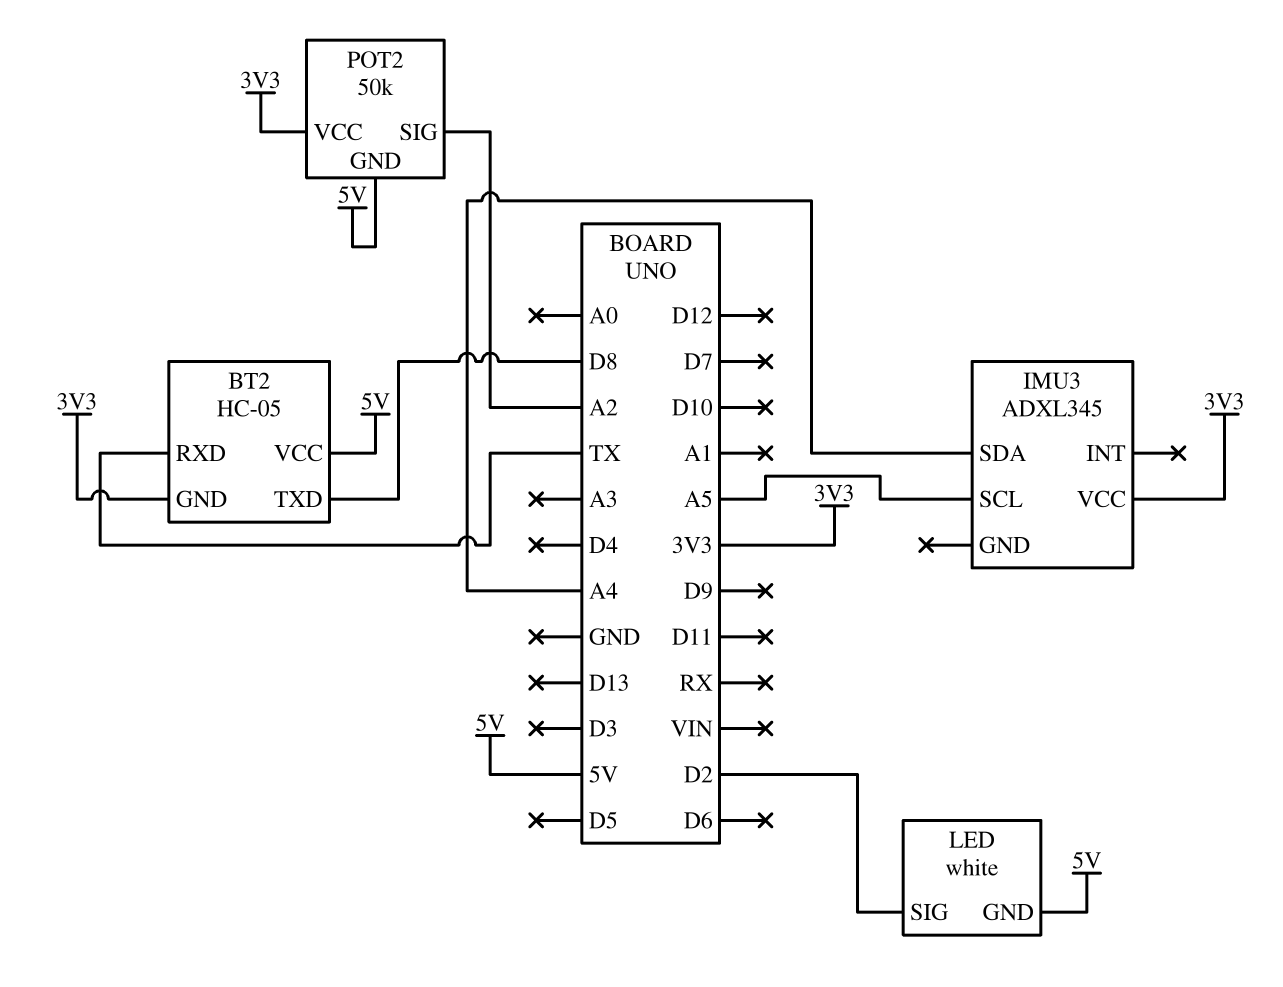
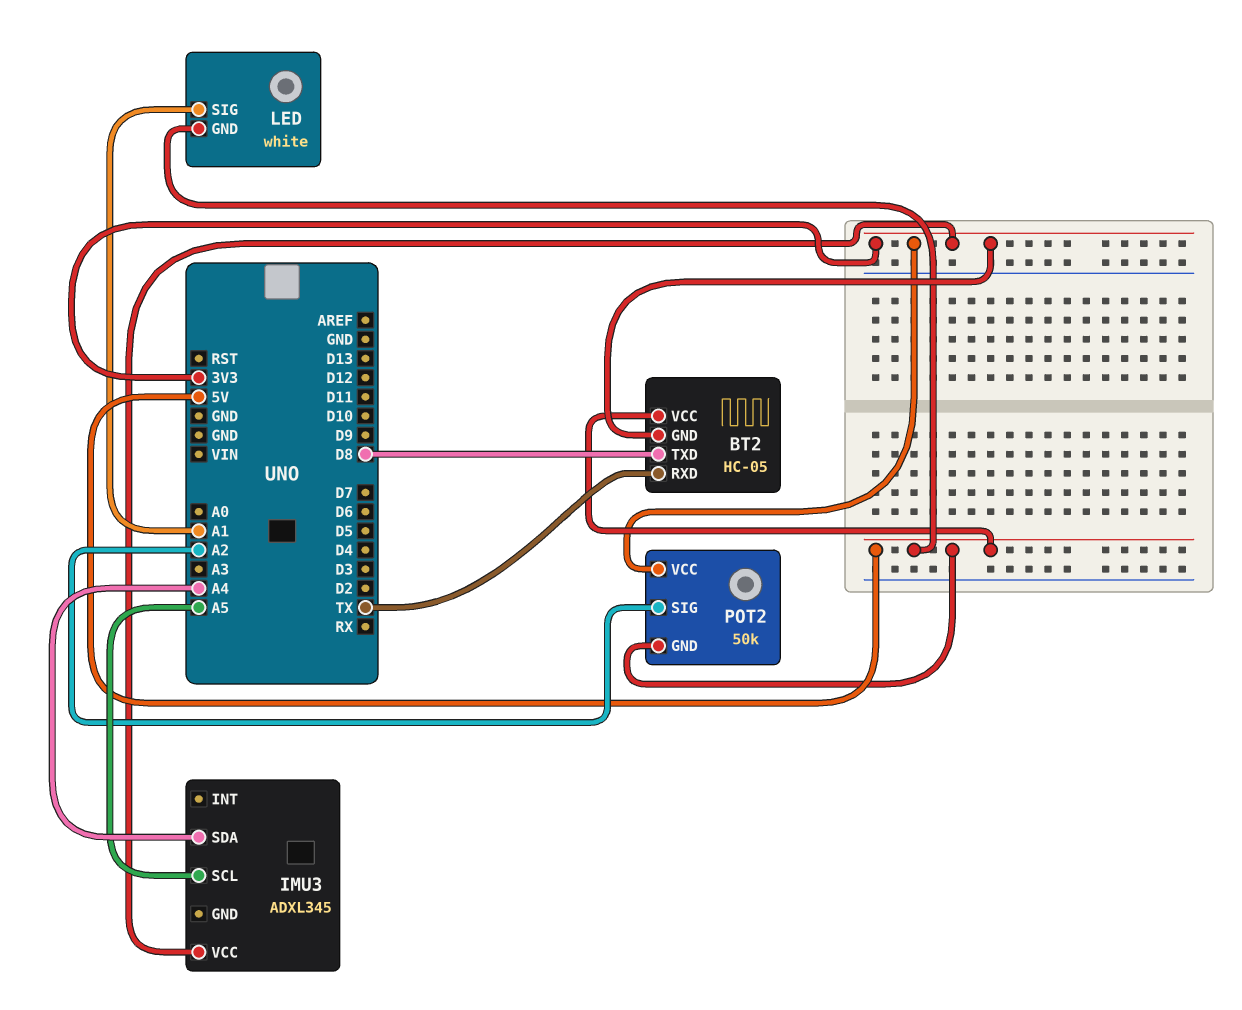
LED pin SIG: D2 -> A1

